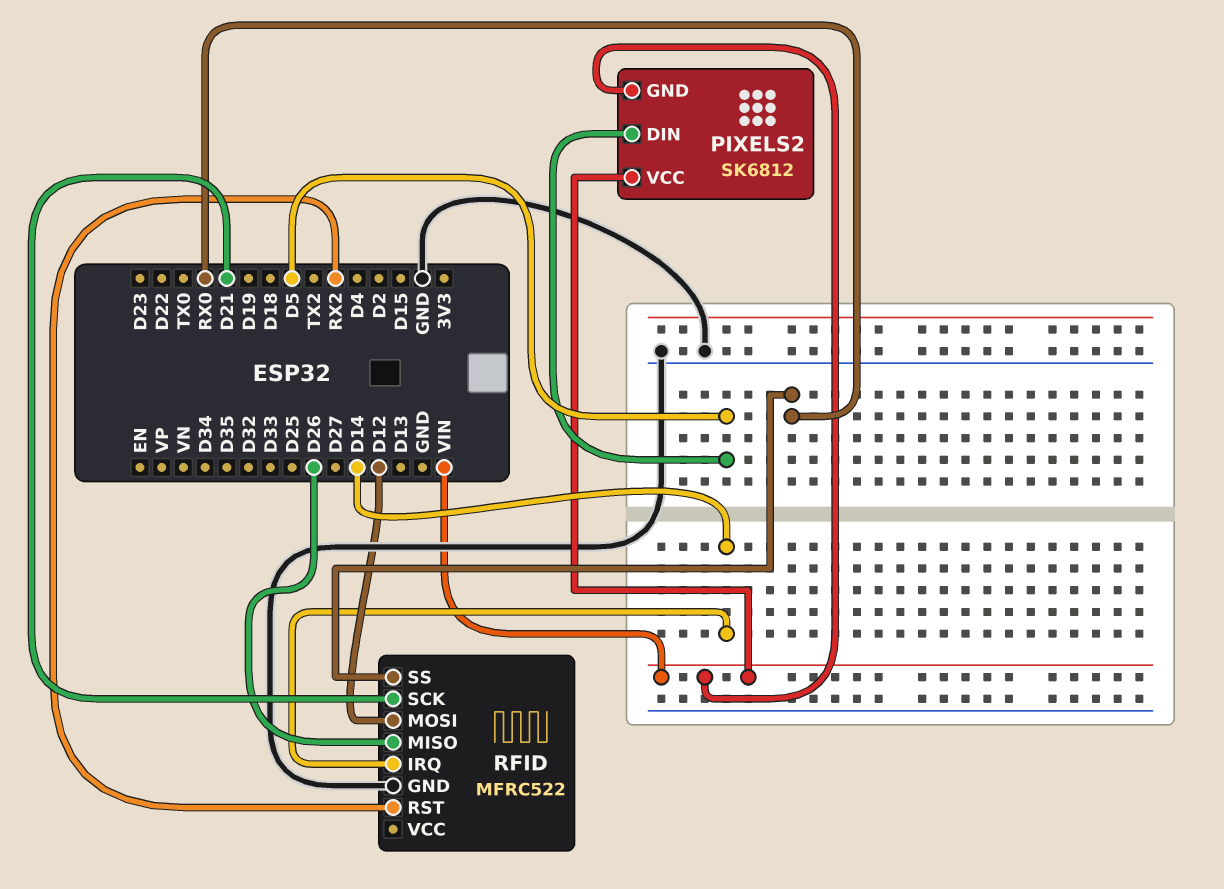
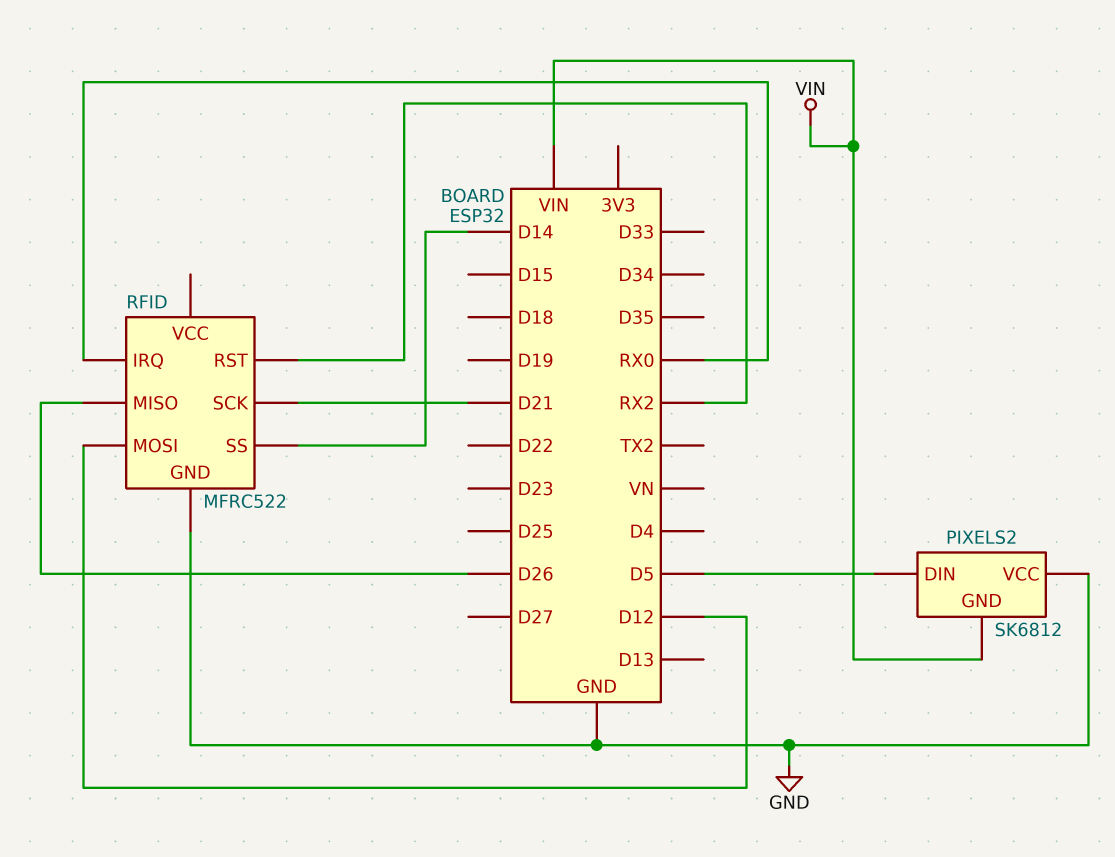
PIXELS2 pin VCC: VIN -> GND
RFID pin IRQ: D14 -> RX0
RFID pin SS: RX0 -> D14

